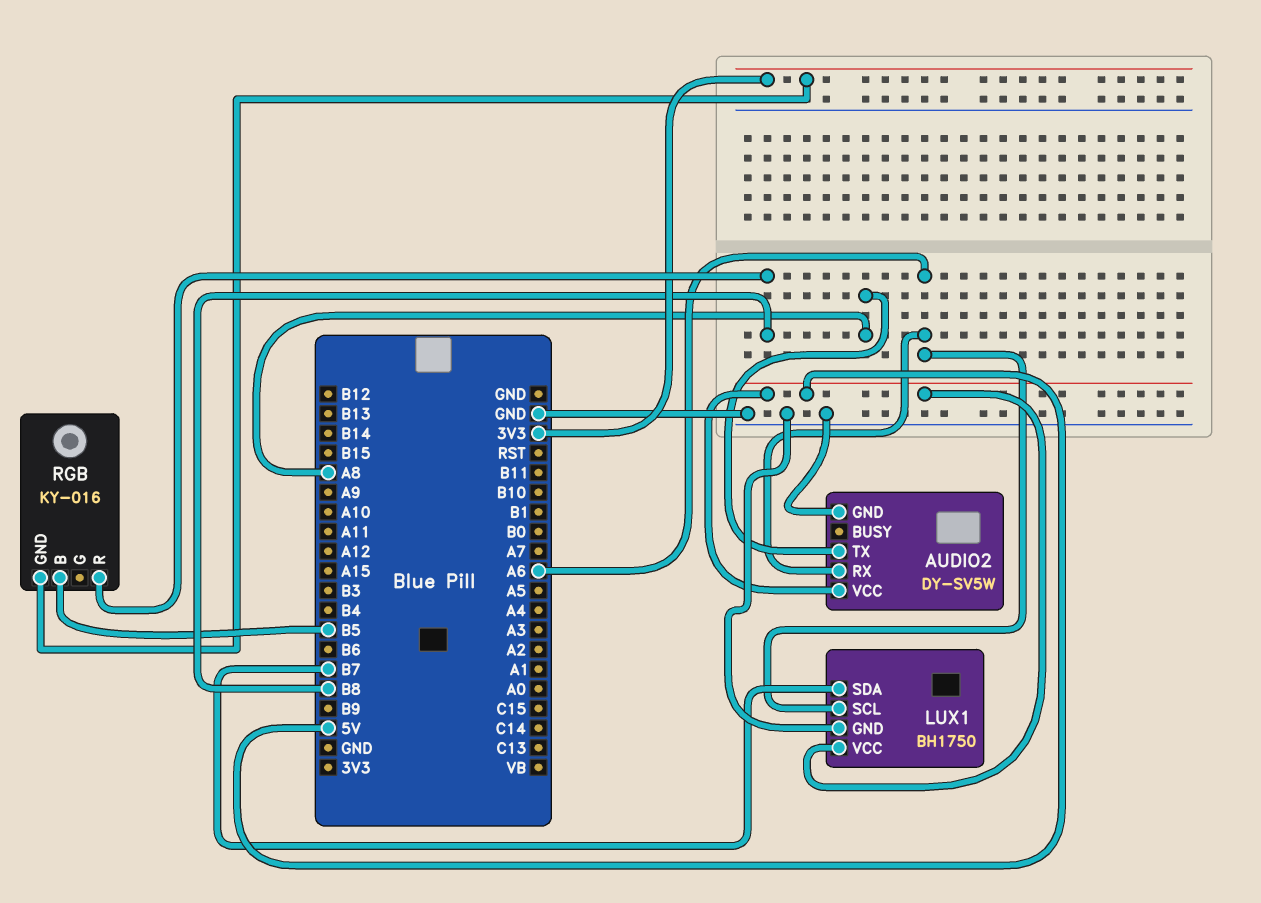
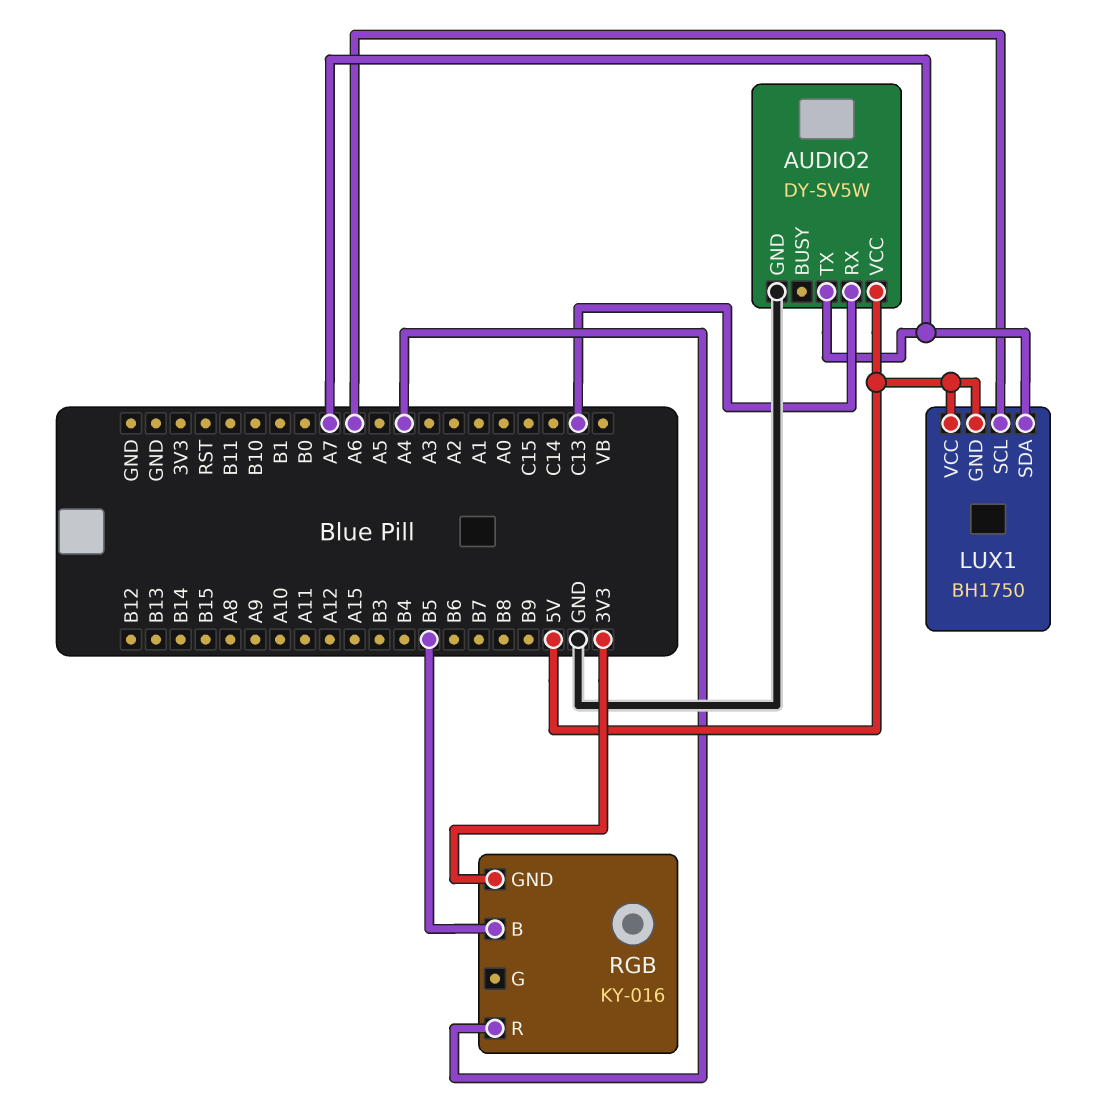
AUDIO2 pin RX: A6 -> C13
AUDIO2 pin TX: A8 -> A7
LUX1 pin GND: GND -> 5V
LUX1 pin SDA: B7 -> A7
RGB pin R: B8 -> A4

